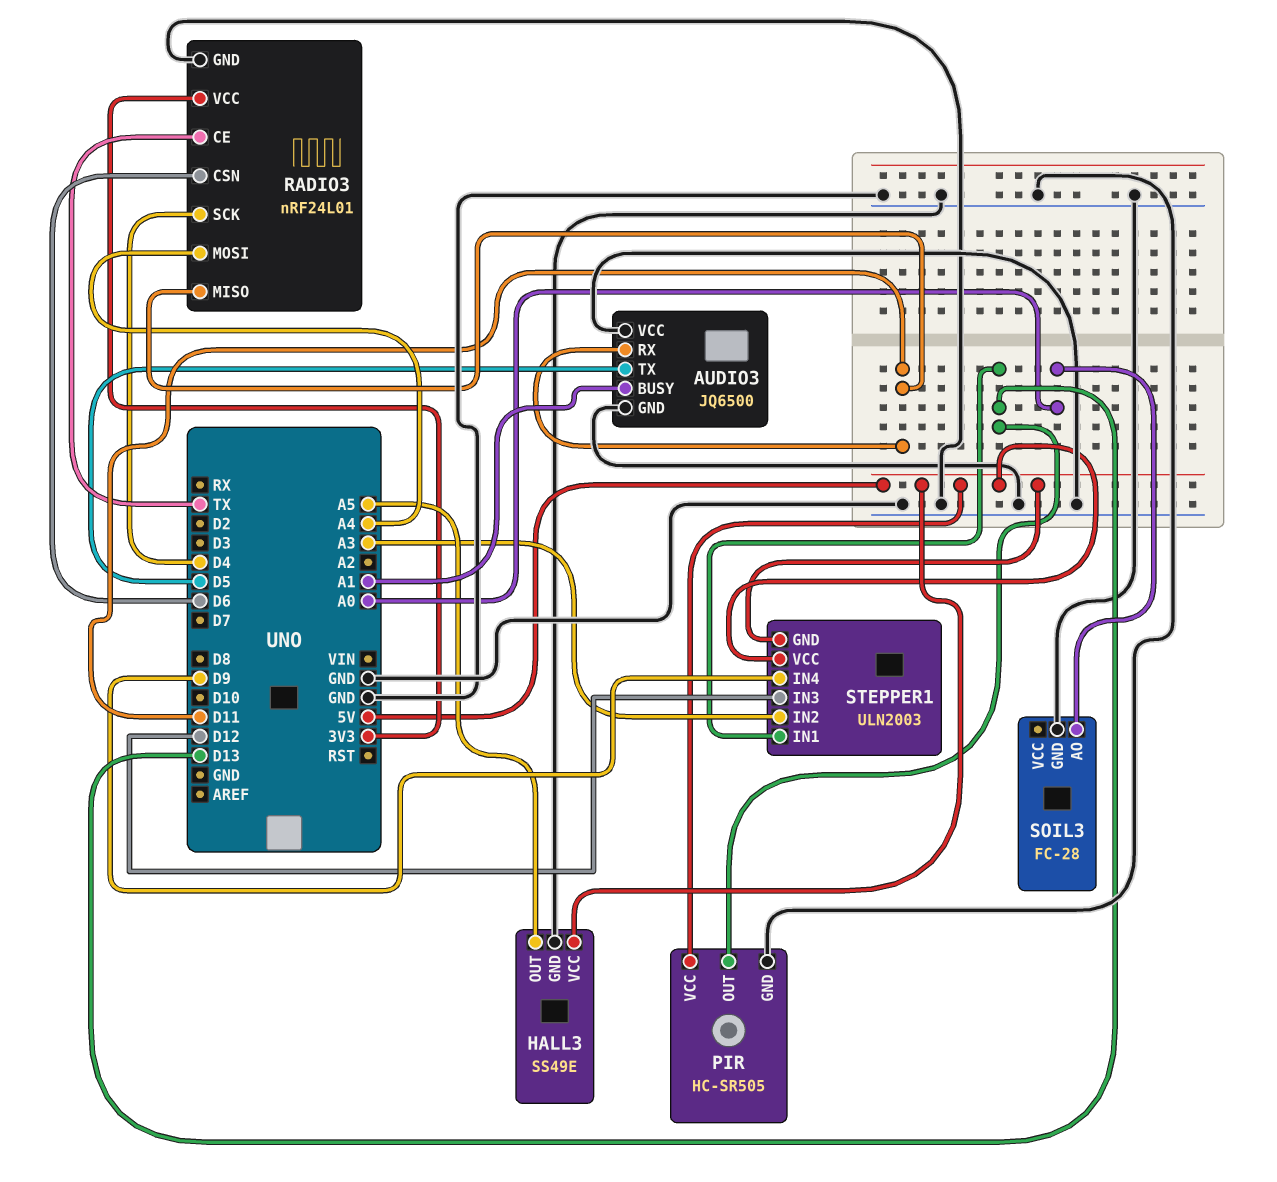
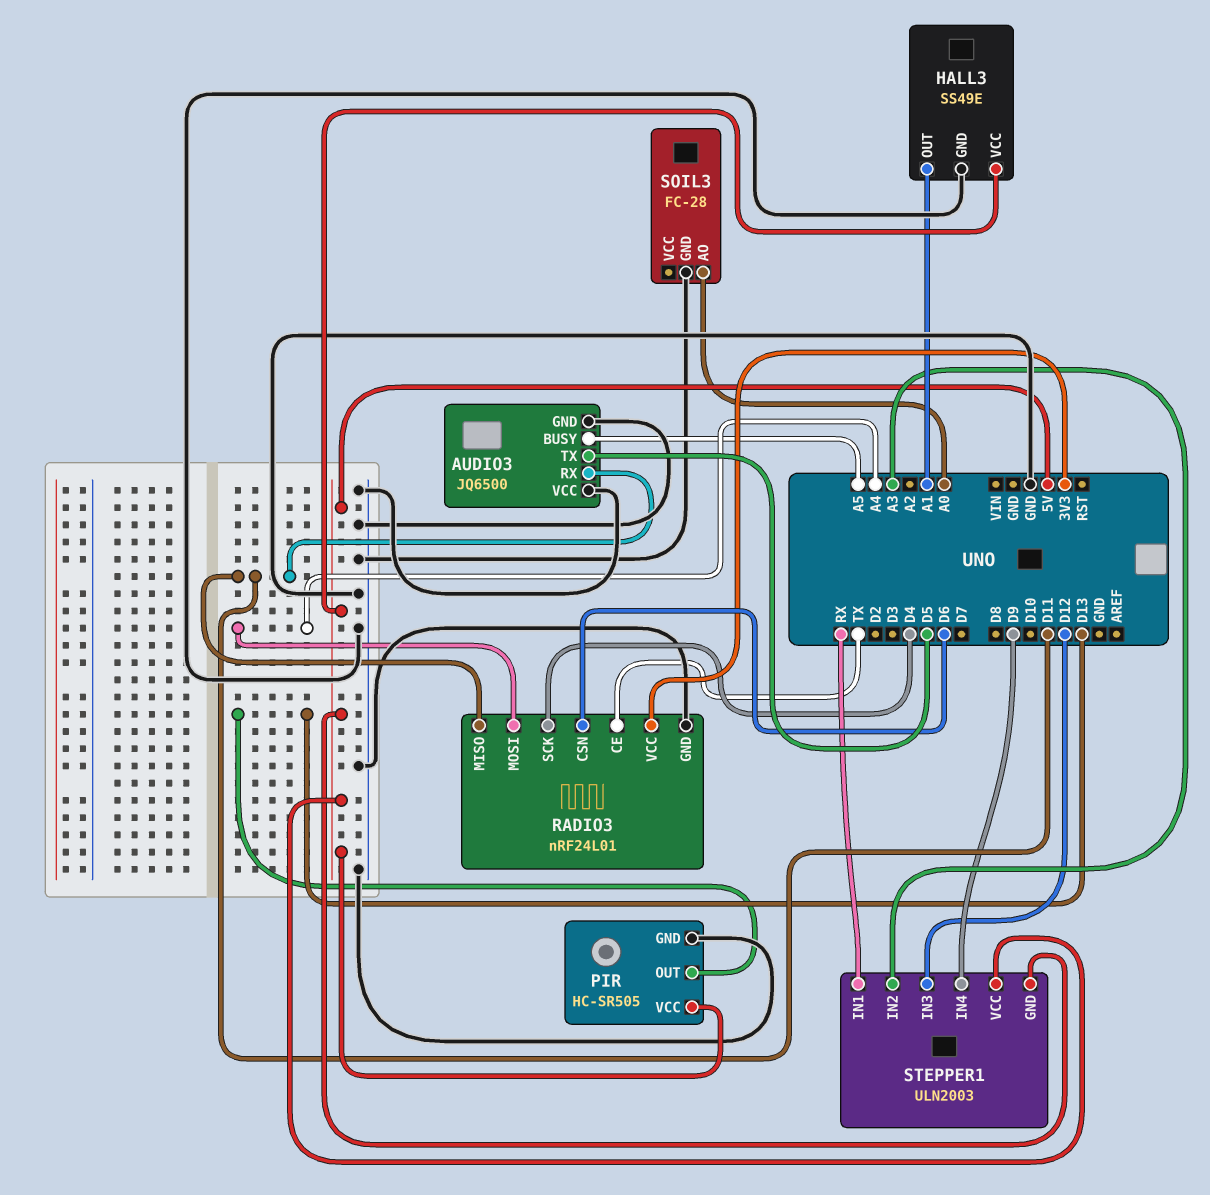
AUDIO3 pin BUSY: A1 -> A5
HALL3 pin OUT: A5 -> A1
STEPPER1 pin IN1: D13 -> RX

